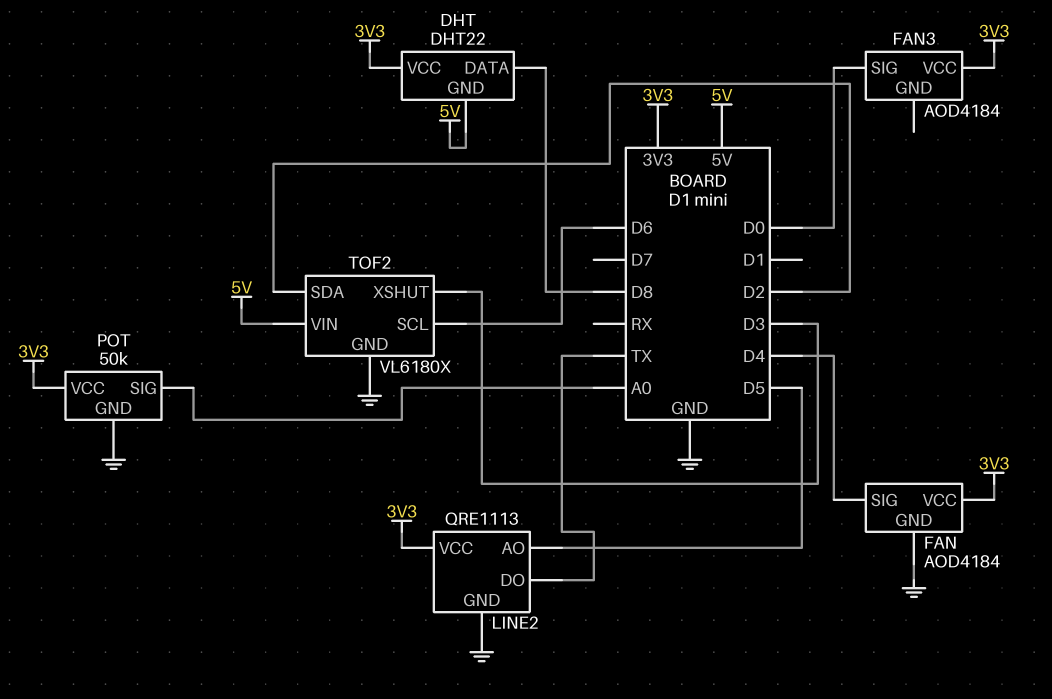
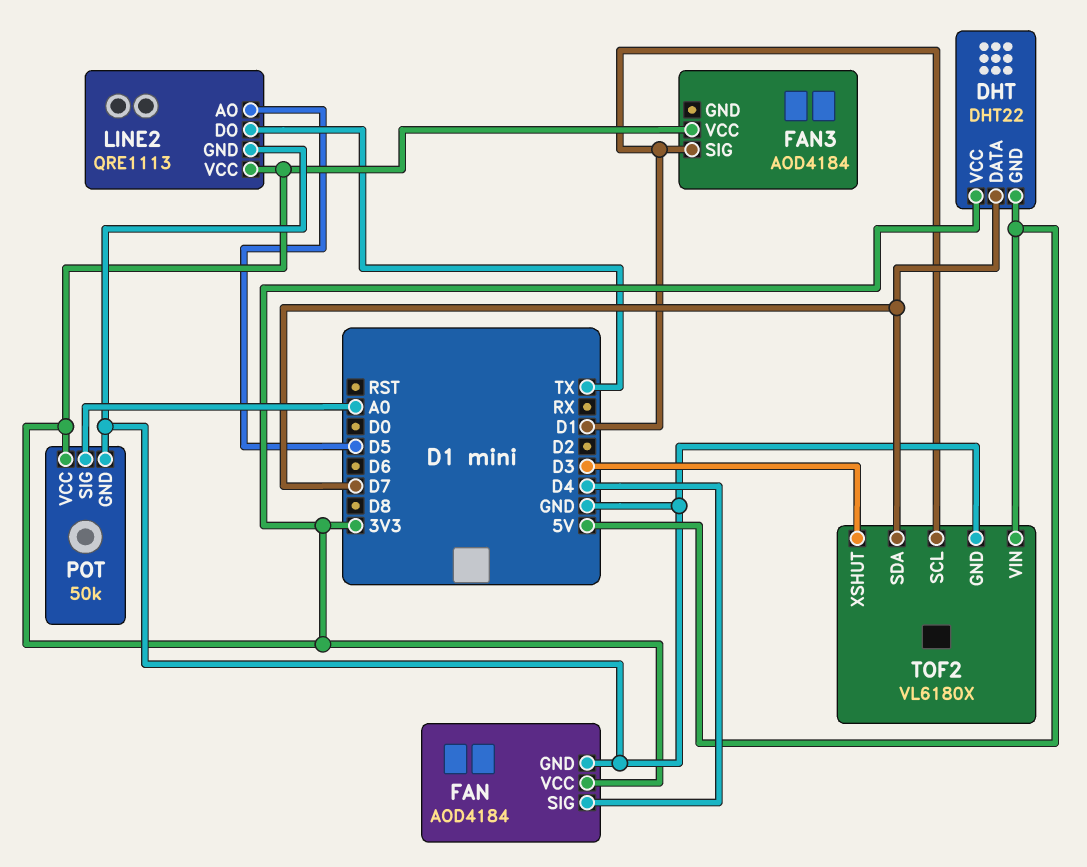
DHT pin DATA: D8 -> D7
FAN3 pin SIG: D0 -> D1
TOF2 pin SCL: D6 -> D1
TOF2 pin SDA: D2 -> D7

